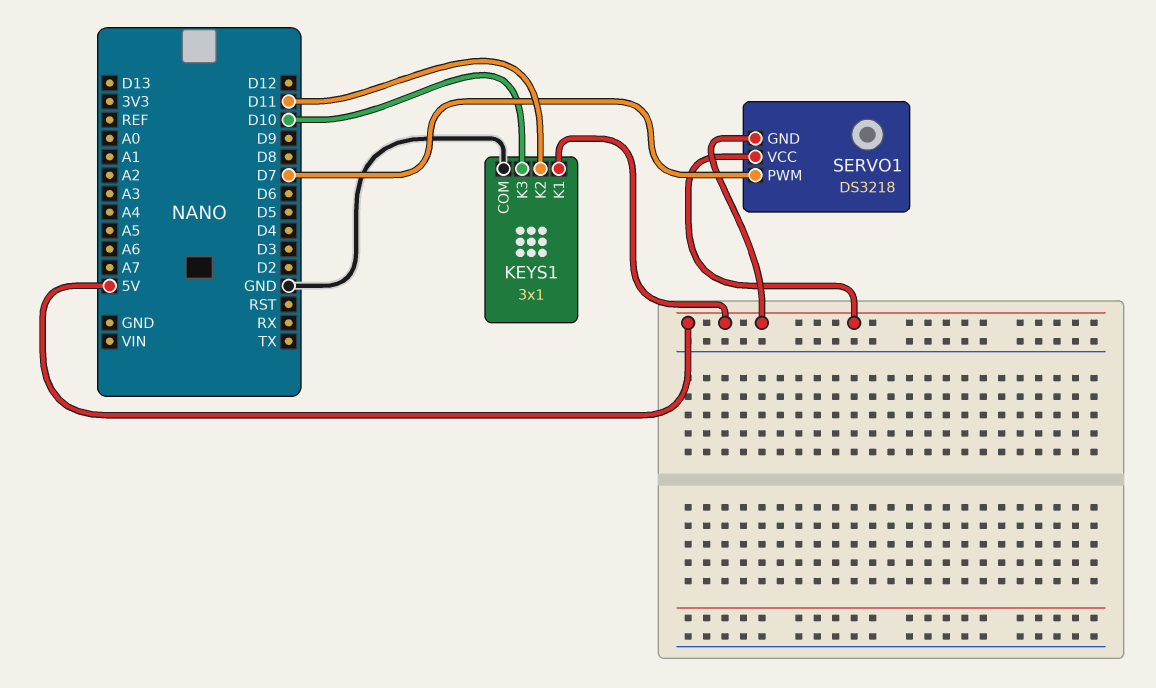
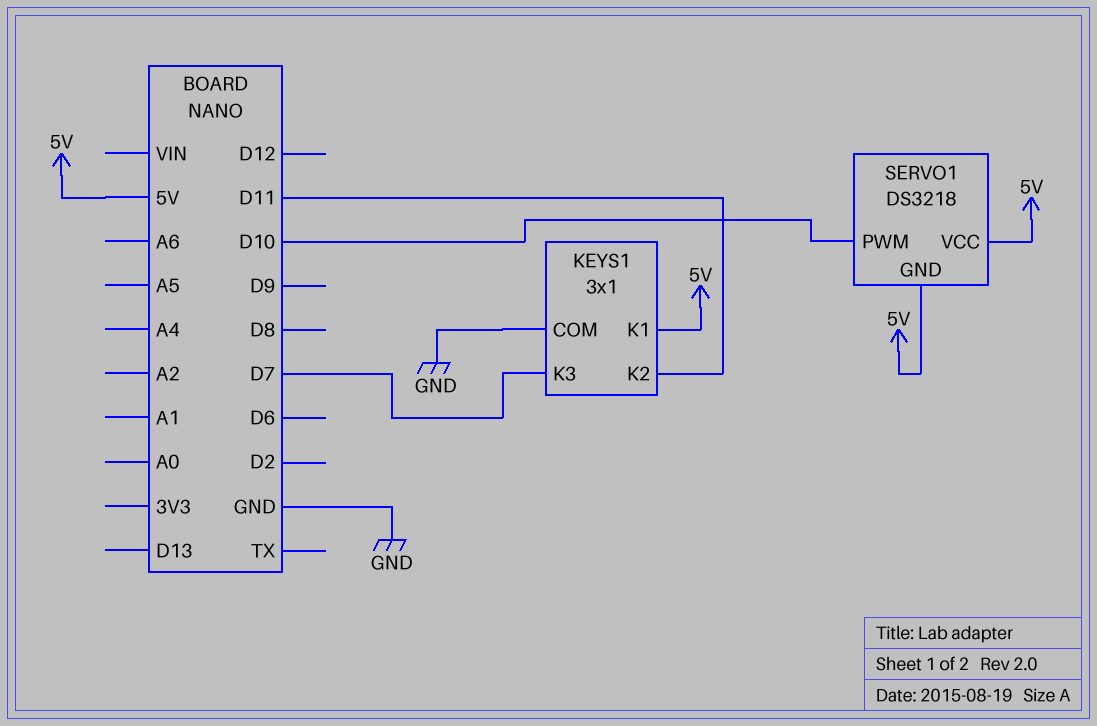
KEYS1 pin K3: D10 -> D7
SERVO1 pin PWM: D7 -> D10

